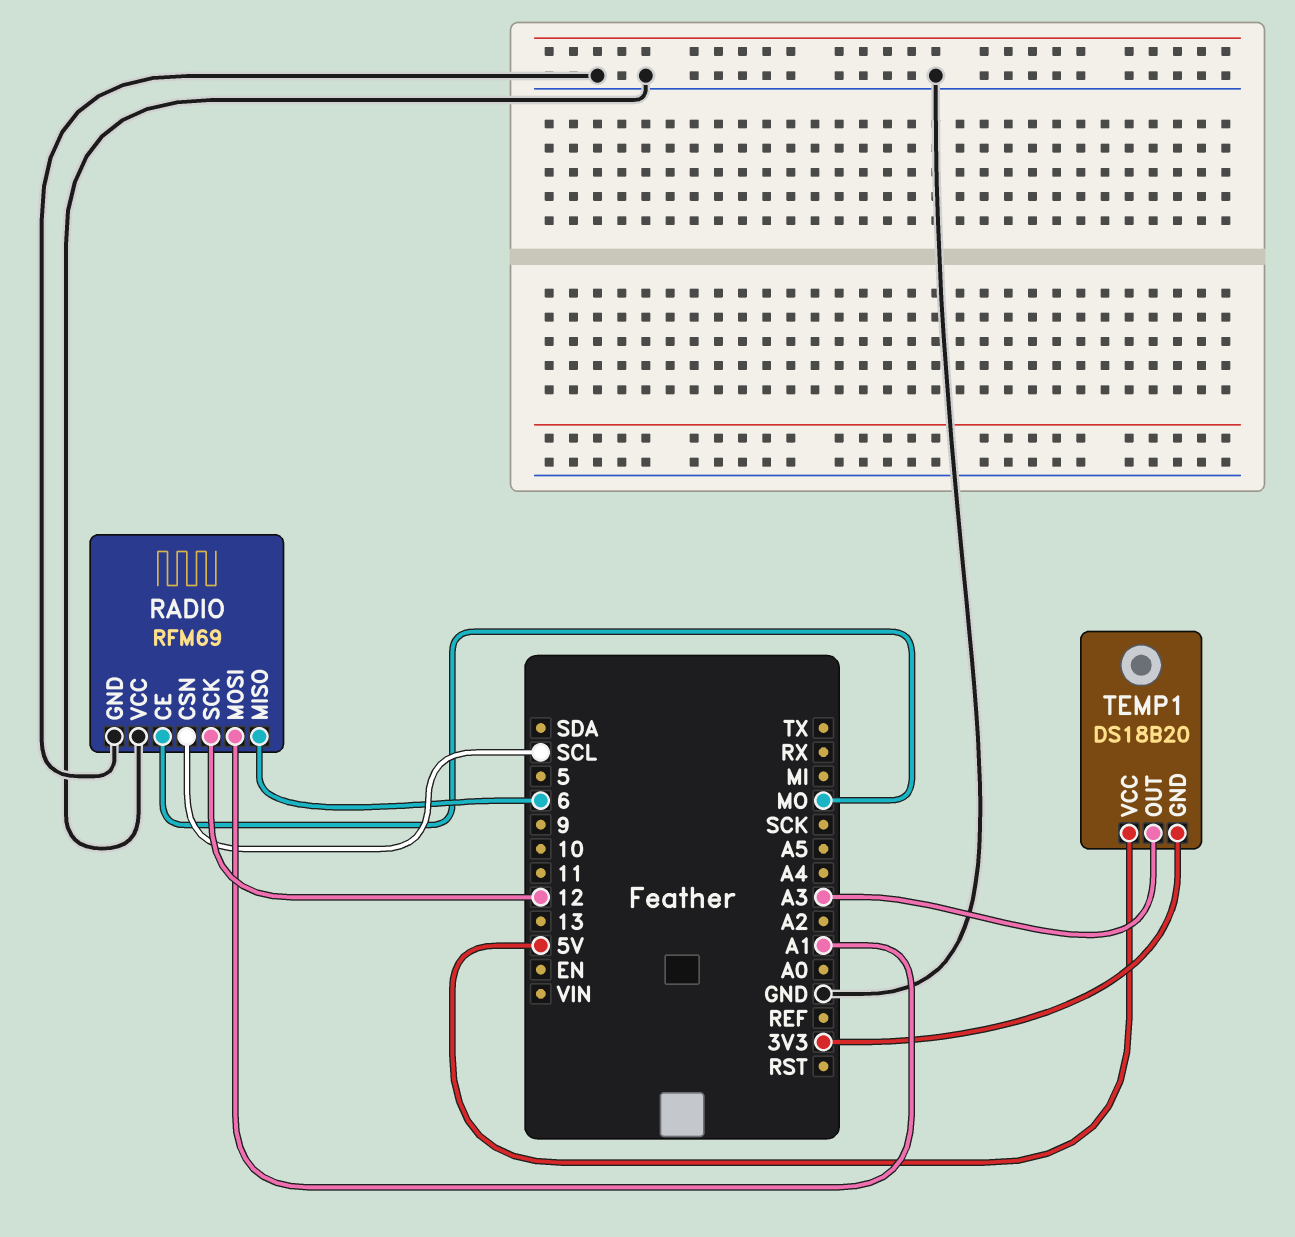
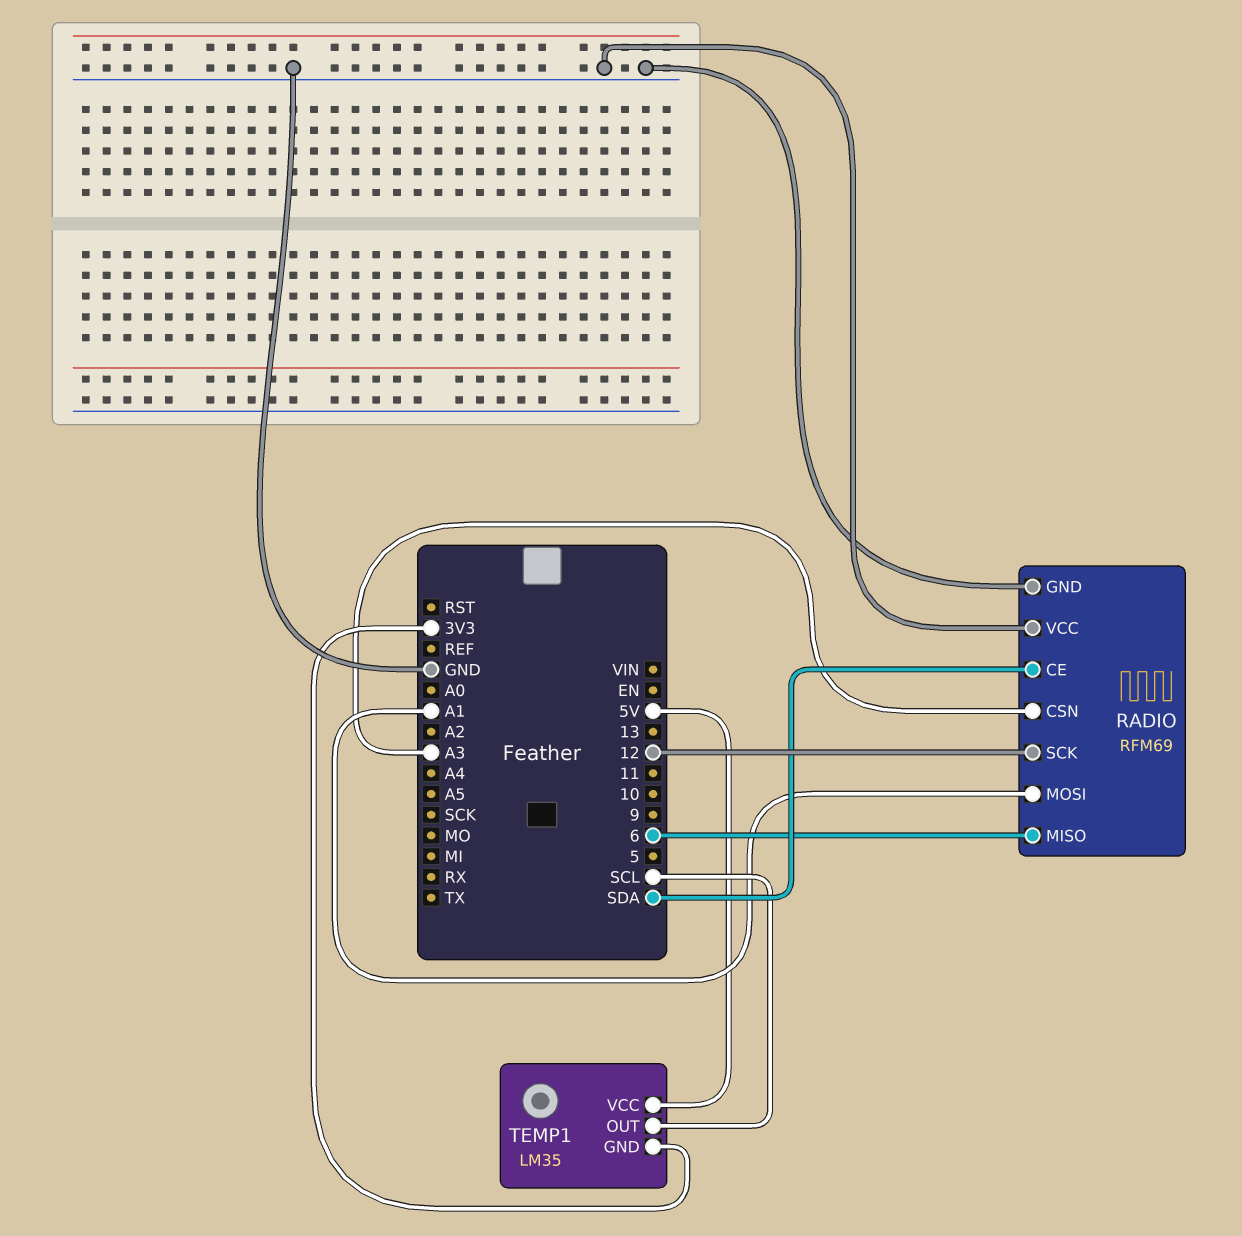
RADIO pin CE: MO -> SDA
RADIO pin CSN: SCL -> A3
TEMP1: DS18B20 -> LM35
TEMP1 pin OUT: A3 -> SCL

